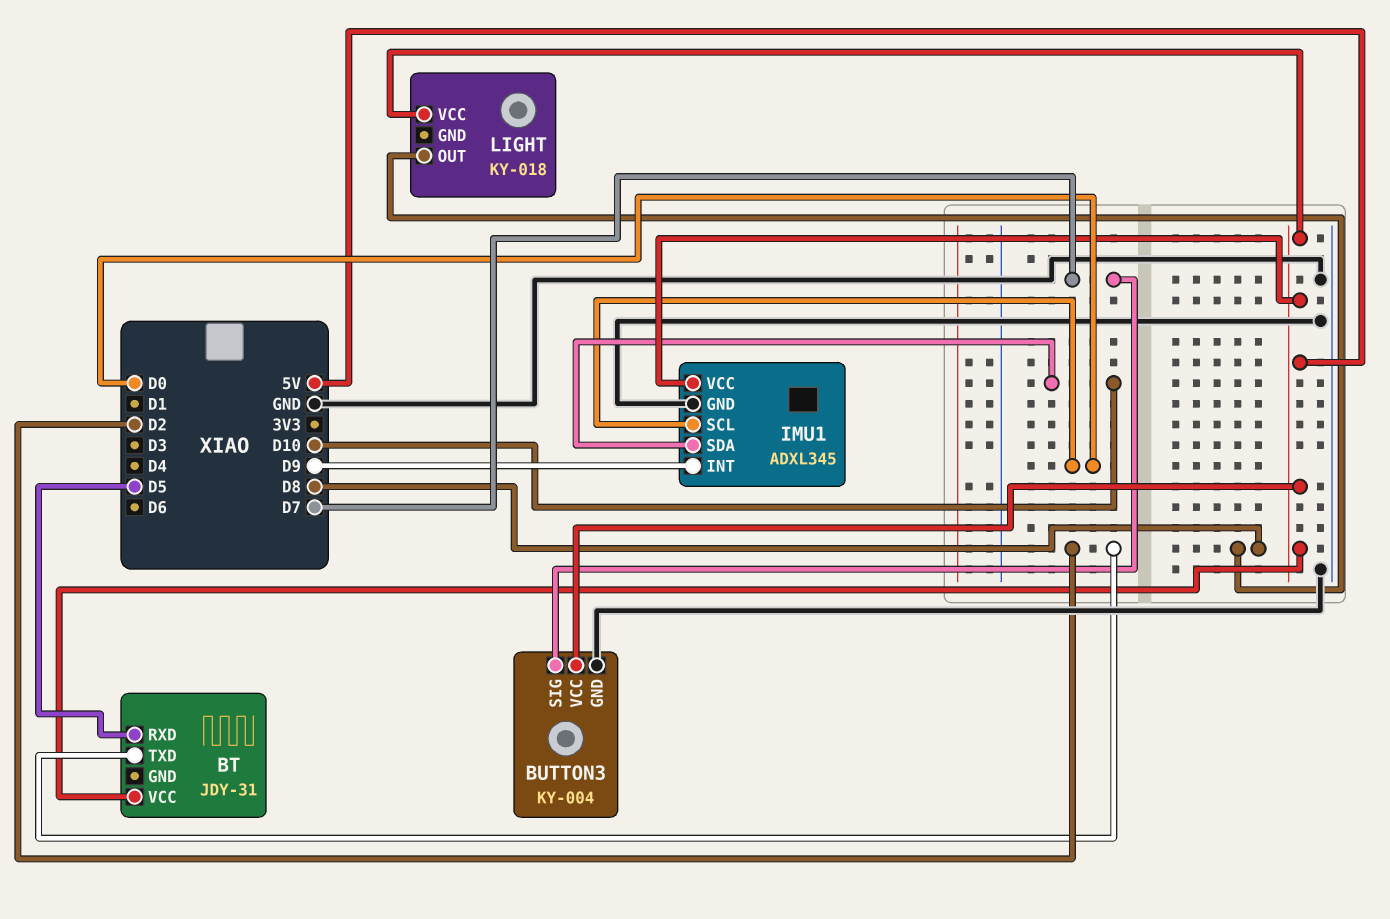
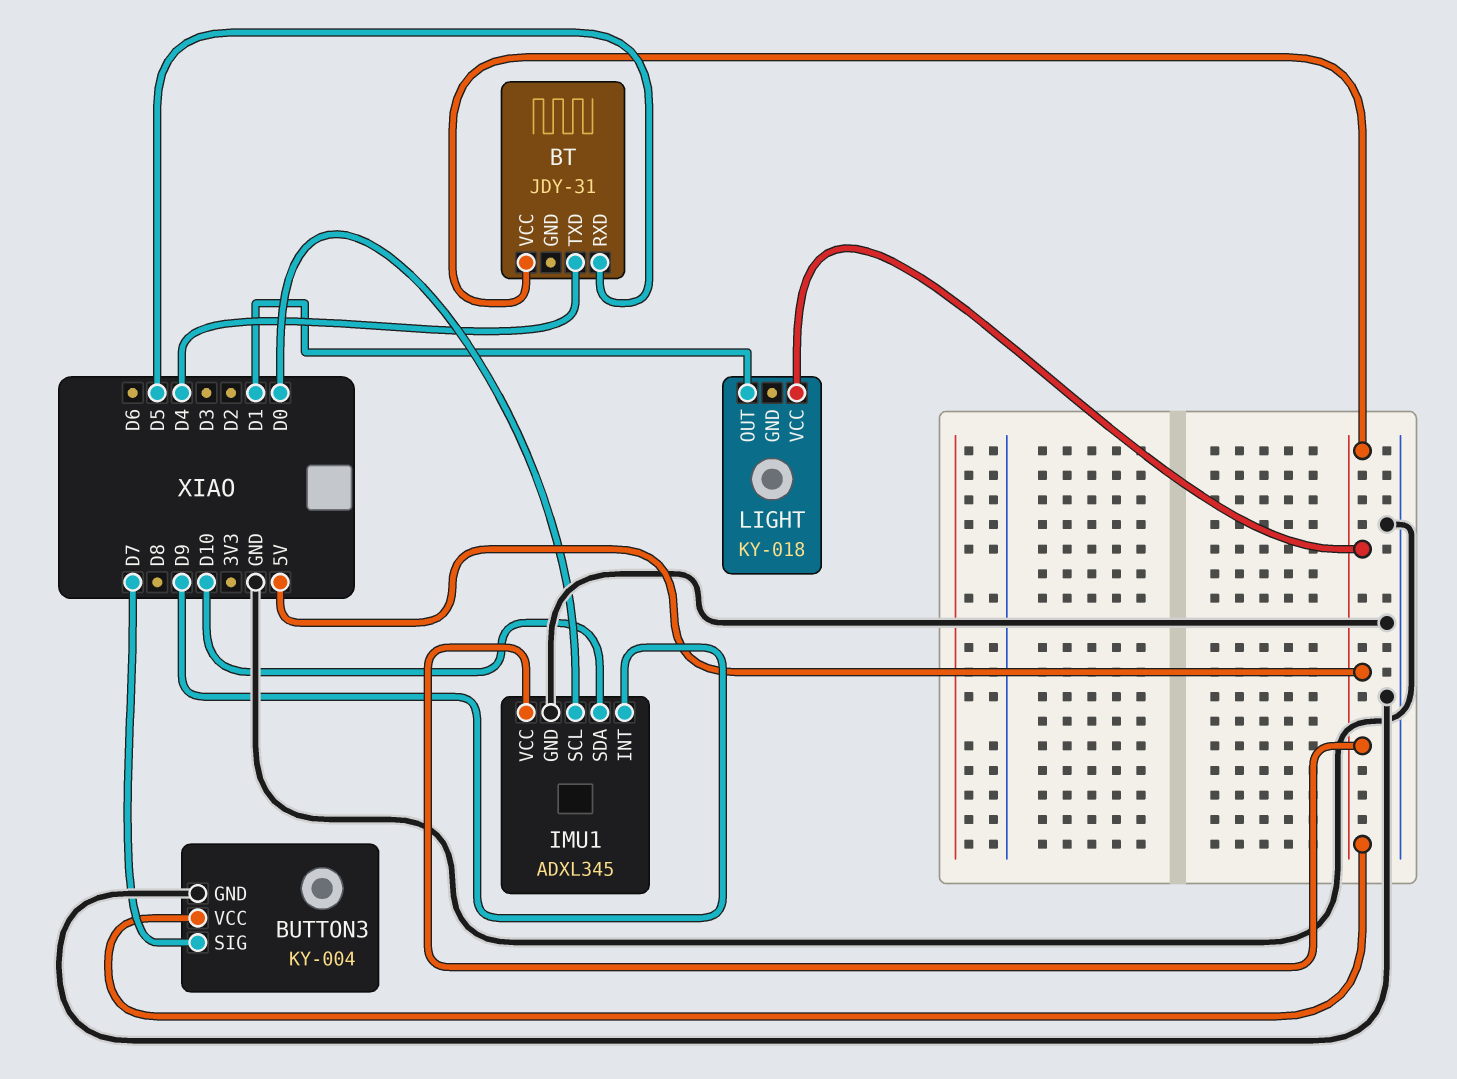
BT pin TXD: D2 -> D4
LIGHT pin OUT: D8 -> D1

